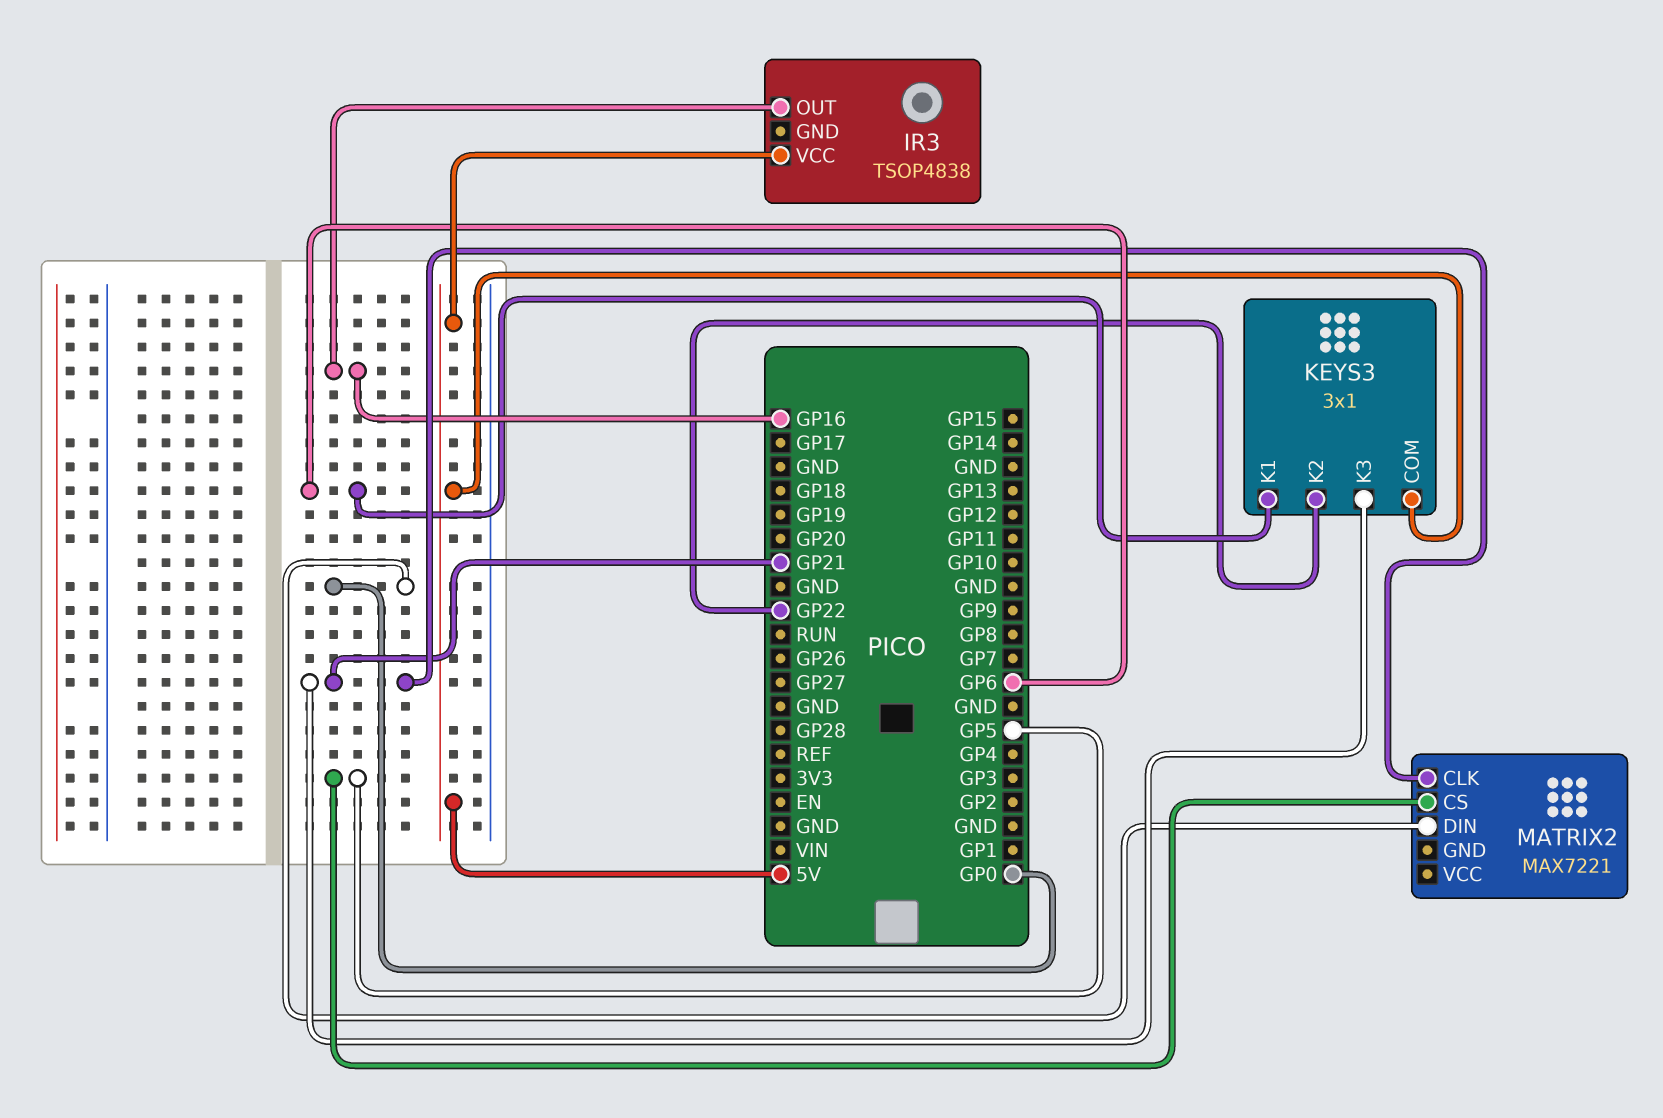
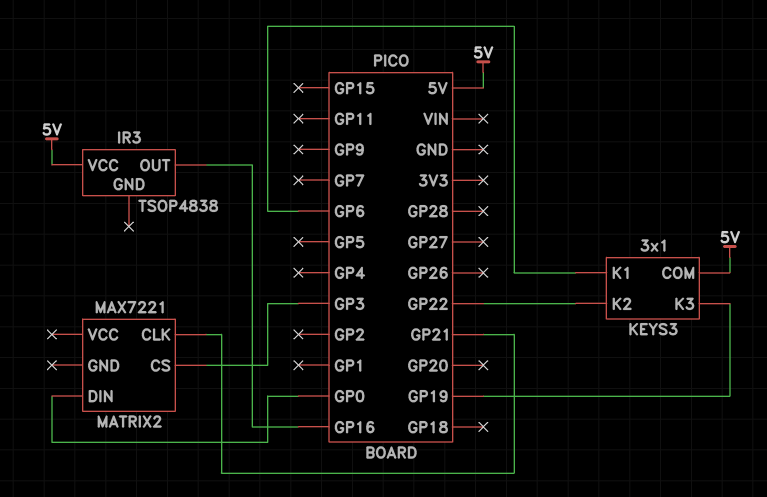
KEYS3 pin K3: GP21 -> GP19
MATRIX2 pin CS: GP5 -> GP3

